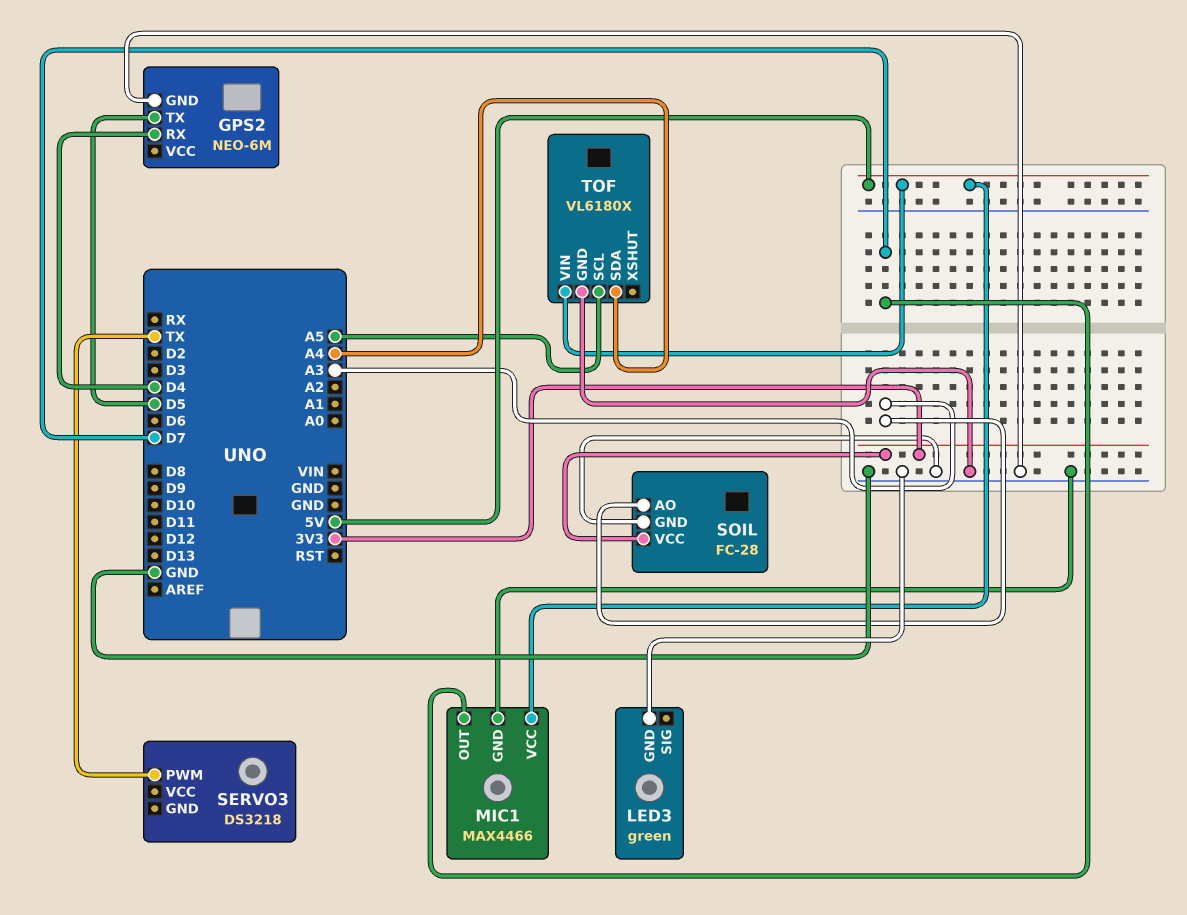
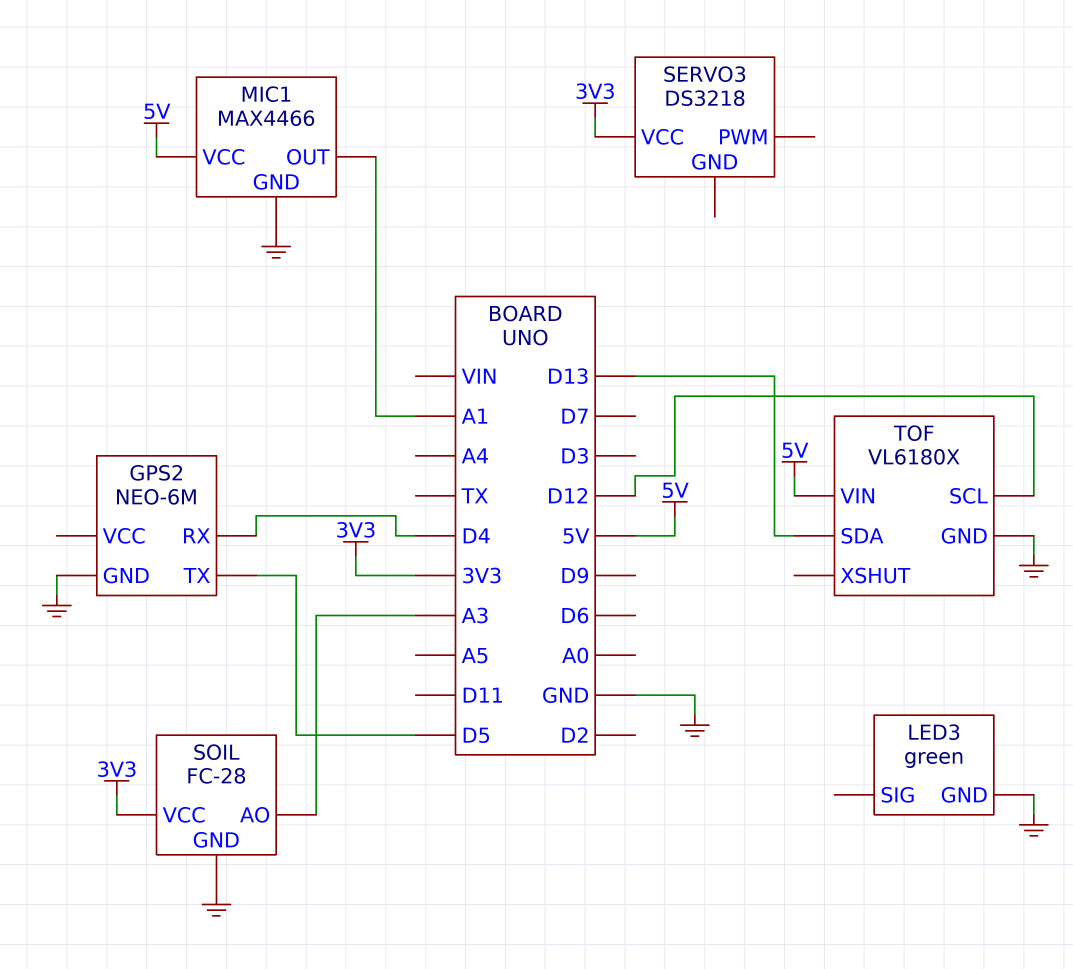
MIC1 pin OUT: D7 -> A1
SERVO3 pin PWM: TX -> none
SERVO3 pin VCC: none -> 3V3
TOF pin SCL: A5 -> D12
TOF pin SDA: A4 -> D13

